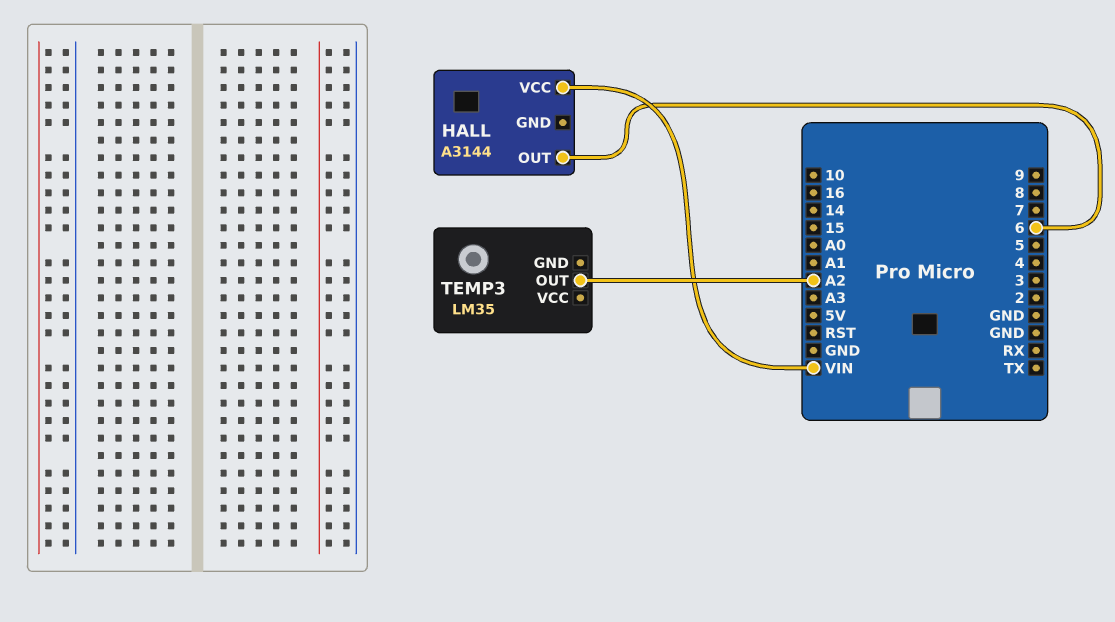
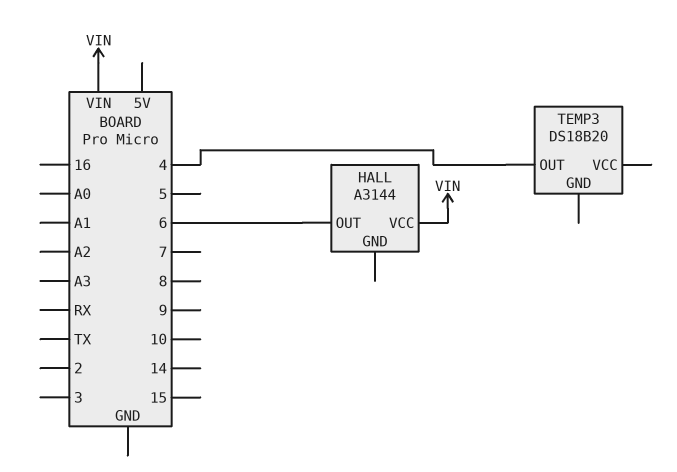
TEMP3: LM35 -> DS18B20
TEMP3 pin OUT: A2 -> 4

